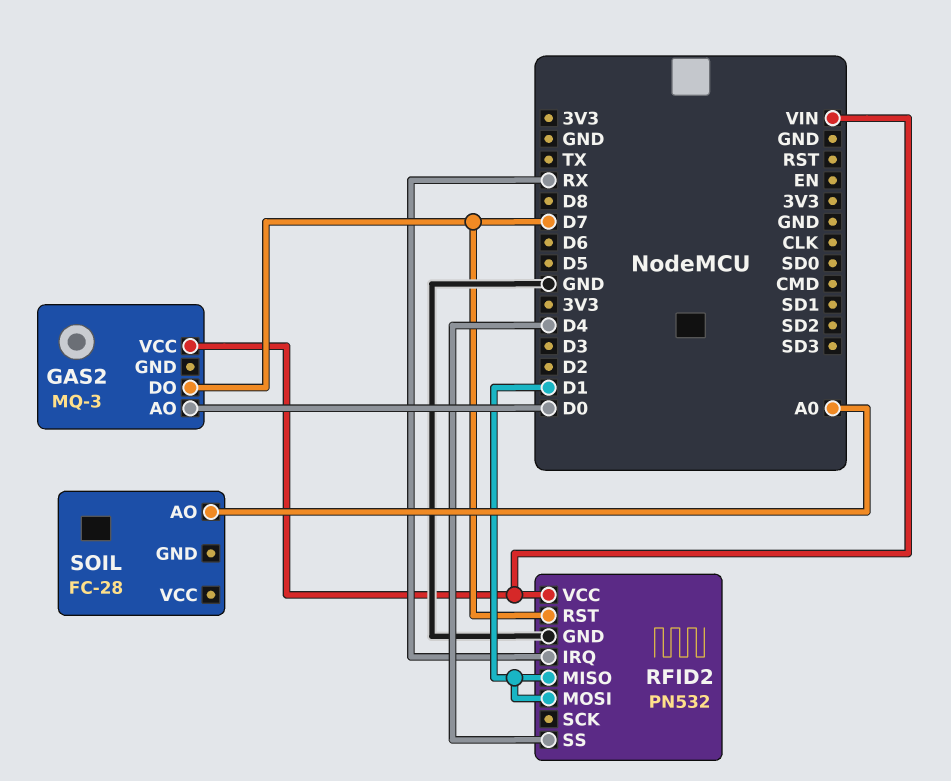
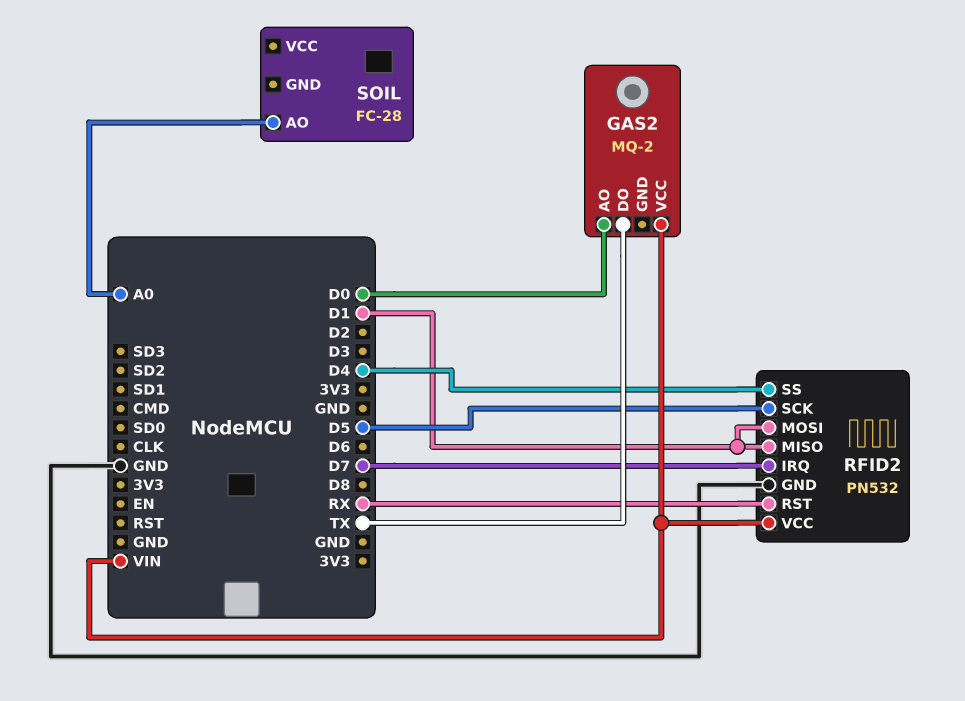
GAS2: MQ-3 -> MQ-2
GAS2 pin DO: D7 -> TX
RFID2 pin IRQ: RX -> D7
RFID2 pin RST: D7 -> RX
RFID2 pin SCK: none -> D5

